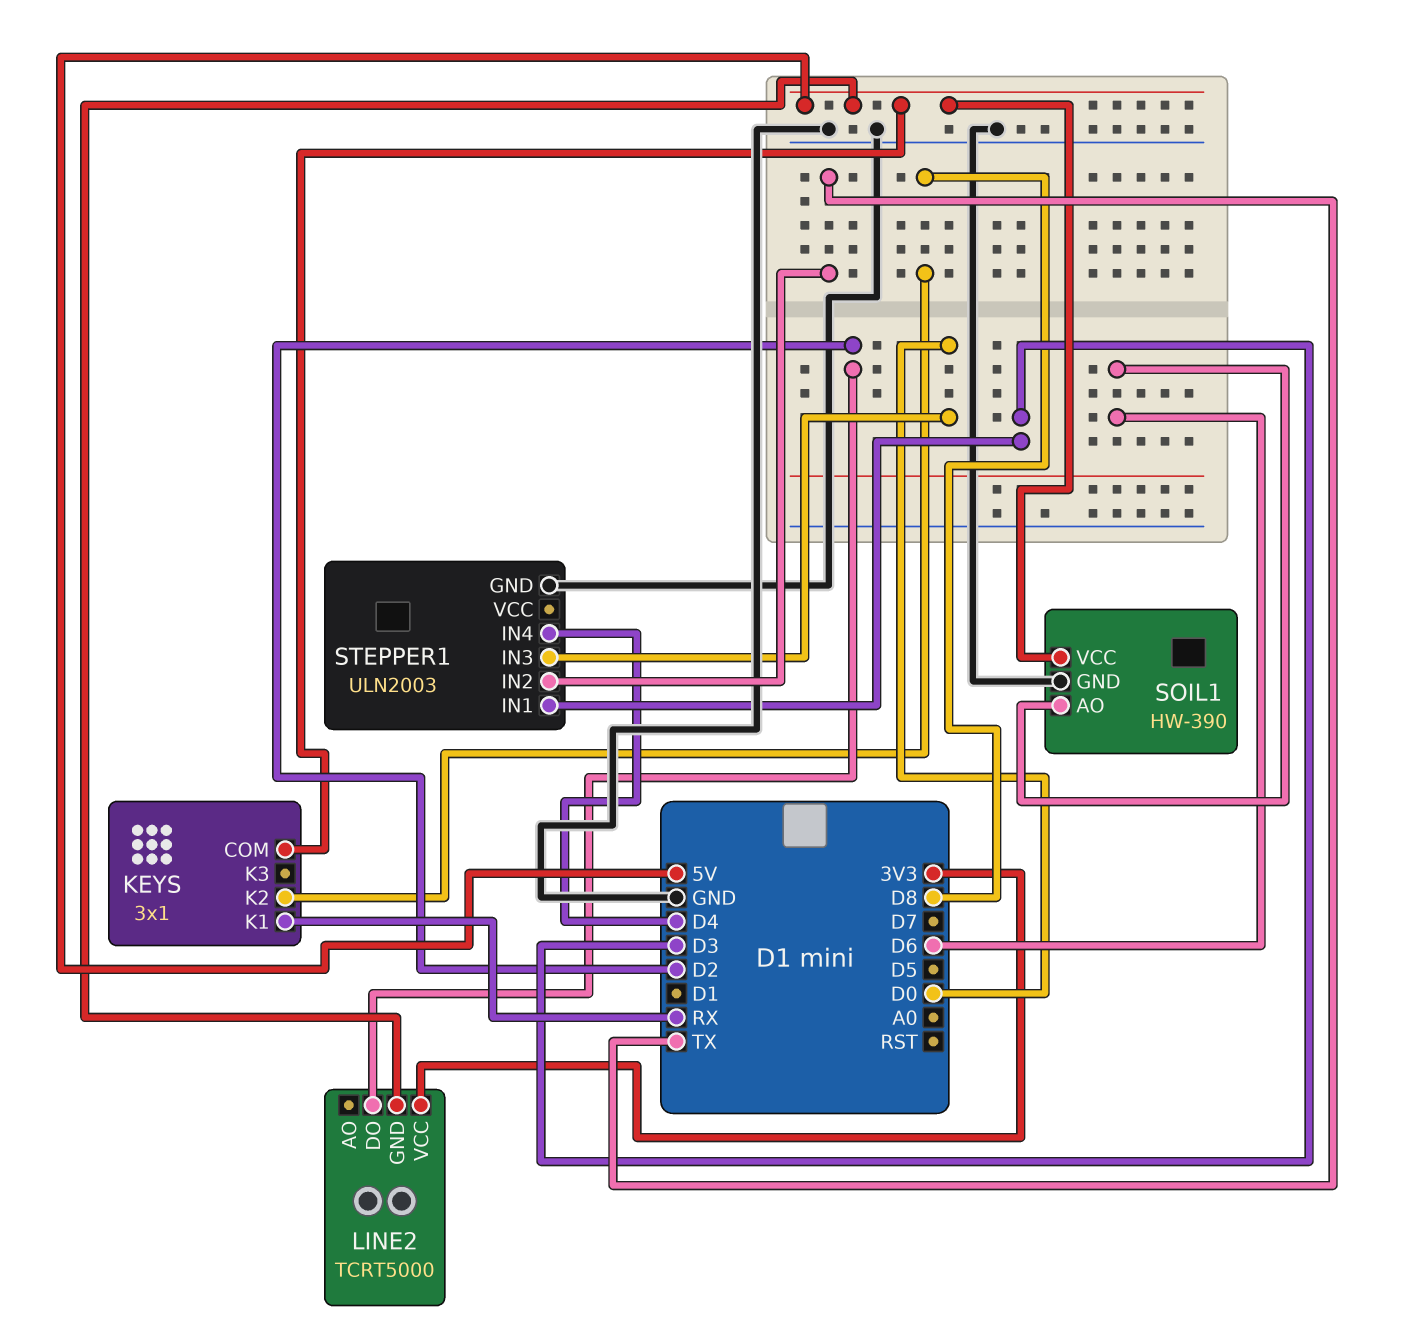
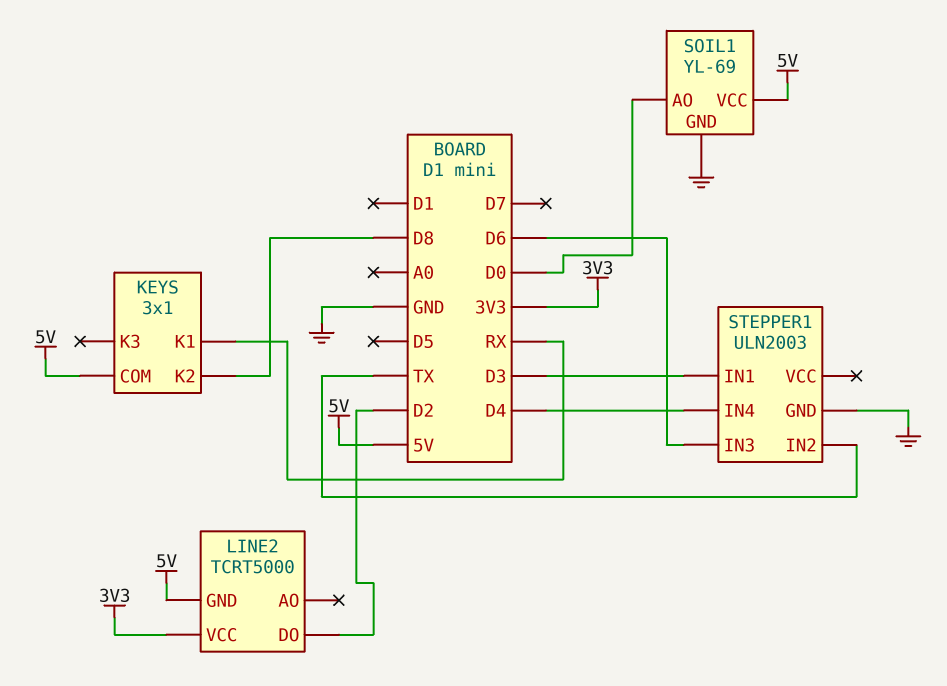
SOIL1: HW-390 -> YL-69
SOIL1 pin AO: D6 -> D0
STEPPER1 pin IN3: D0 -> D6

